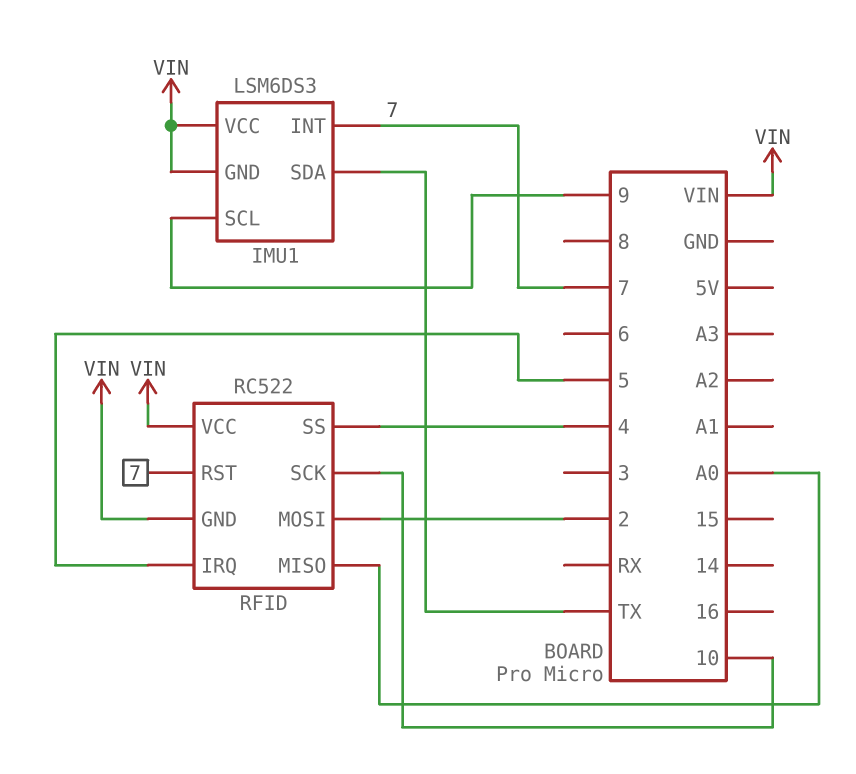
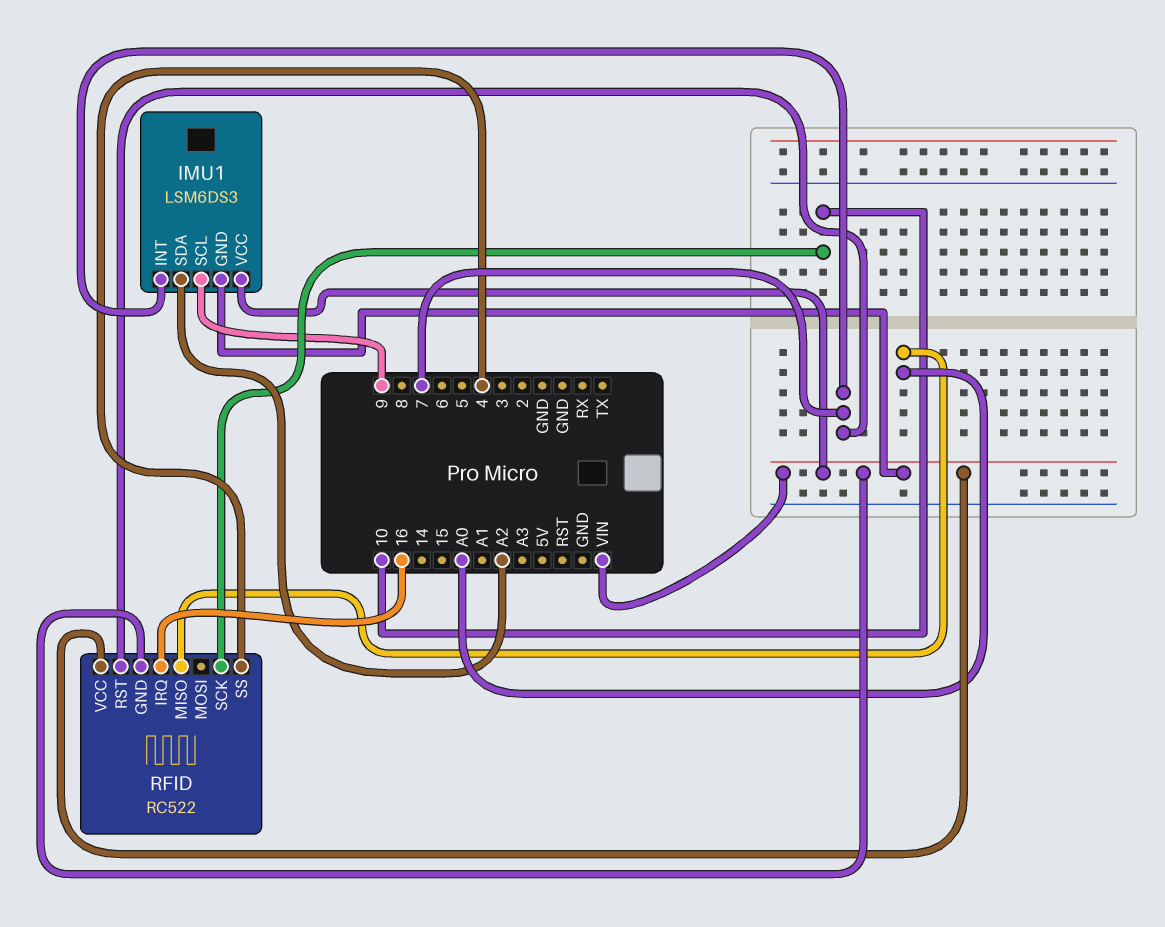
IMU1 pin SDA: TX -> A2
RFID pin IRQ: 5 -> 16
RFID pin MOSI: 2 -> none

